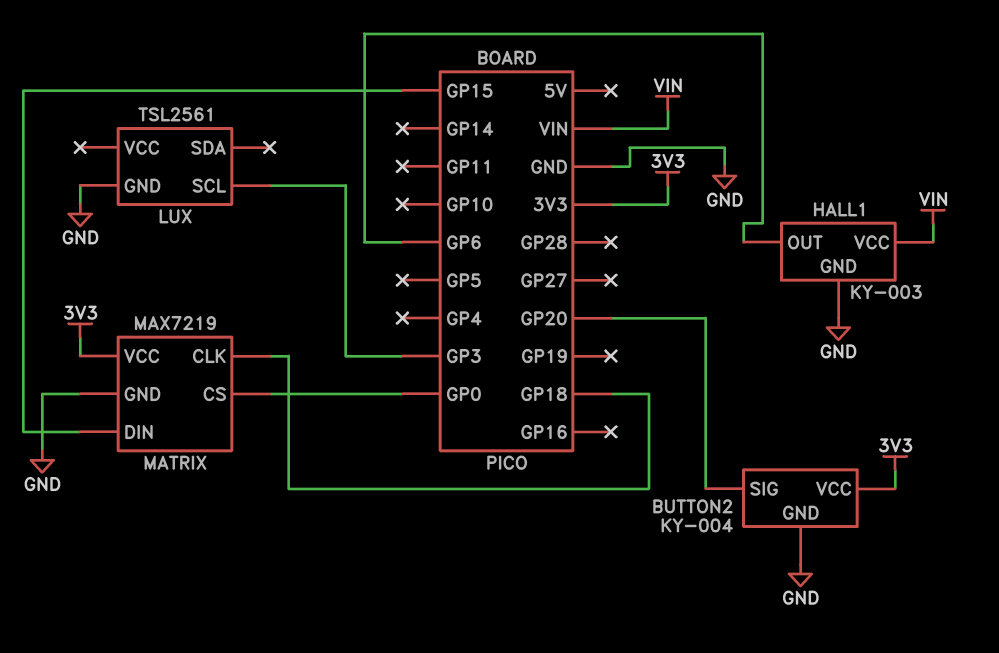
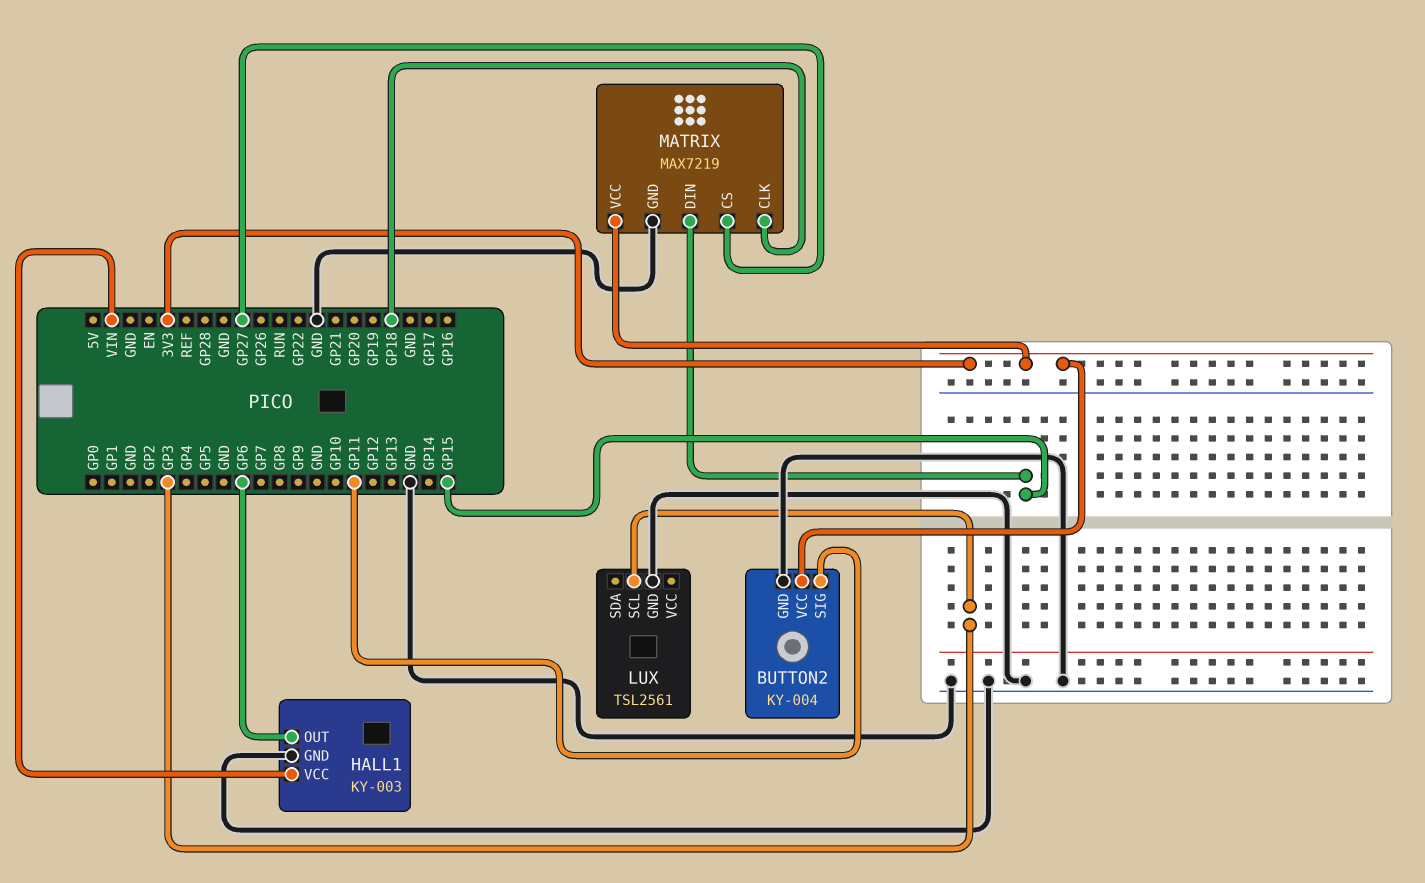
BUTTON2 pin SIG: GP20 -> GP11
MATRIX pin CS: GP0 -> GP27

